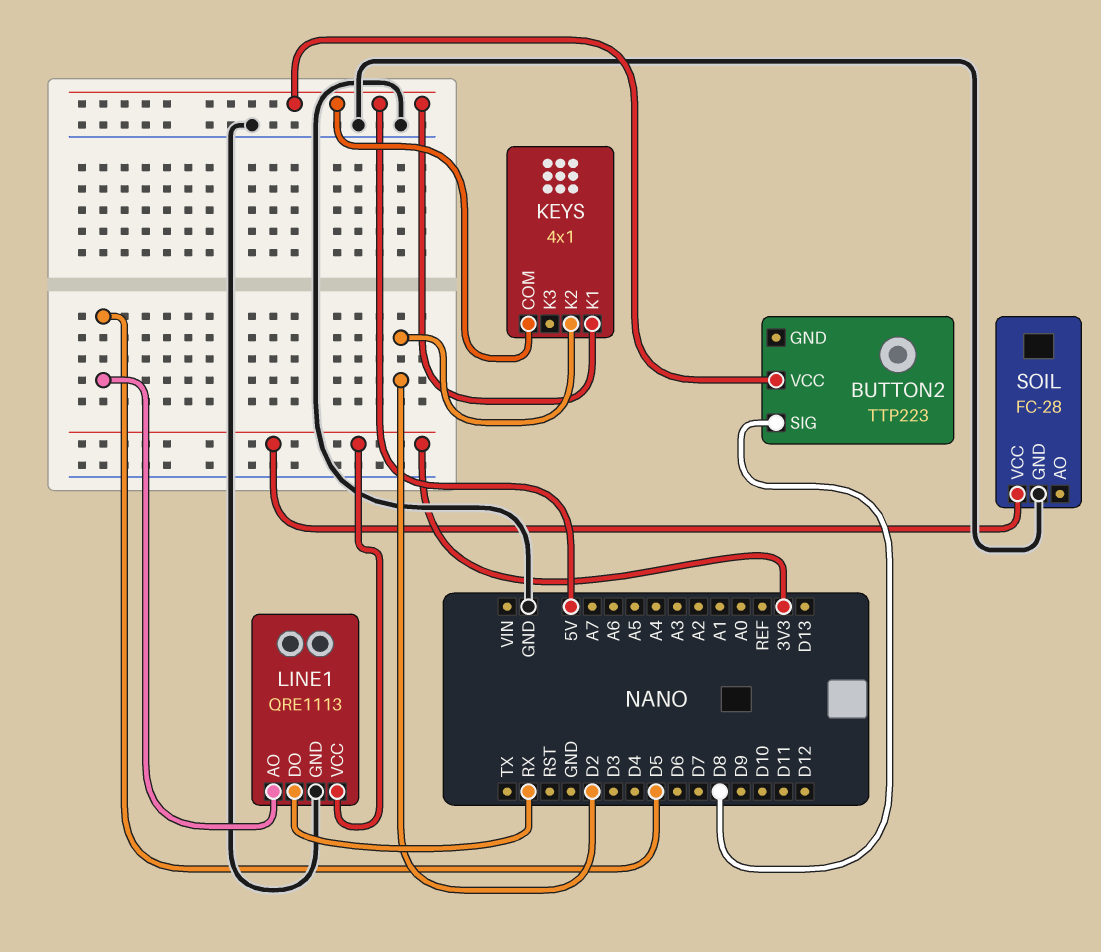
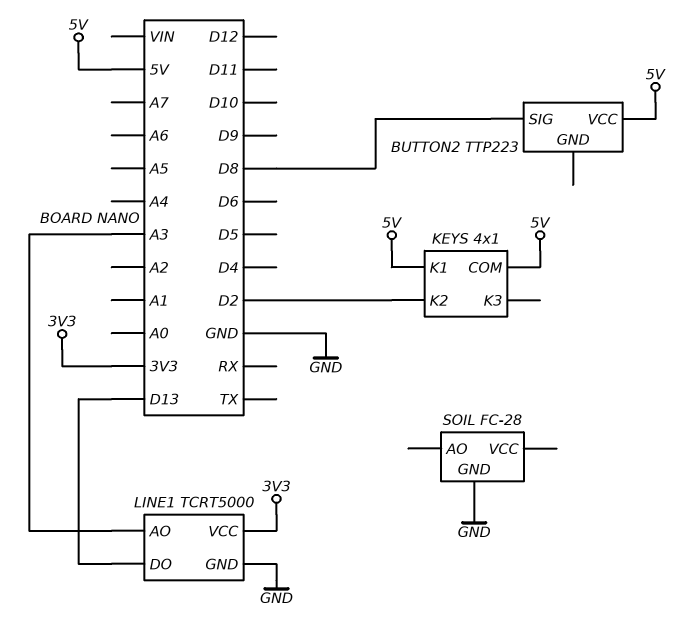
LINE1: QRE1113 -> TCRT5000
LINE1 pin AO: D5 -> A3
LINE1 pin DO: RX -> D13
SOIL pin VCC: 3V3 -> none

